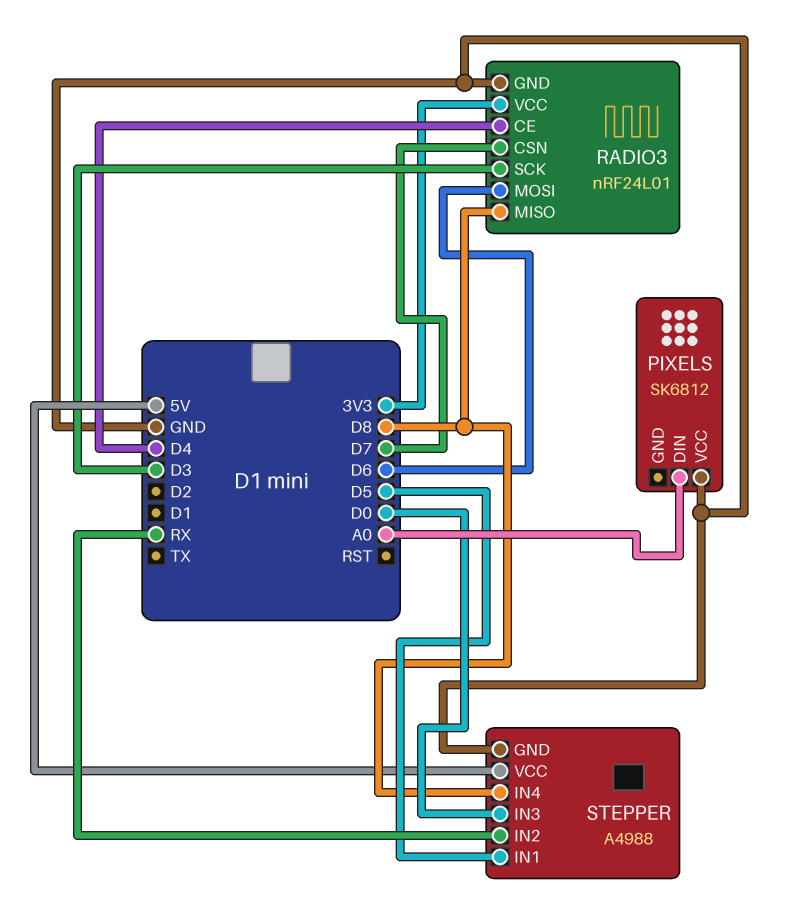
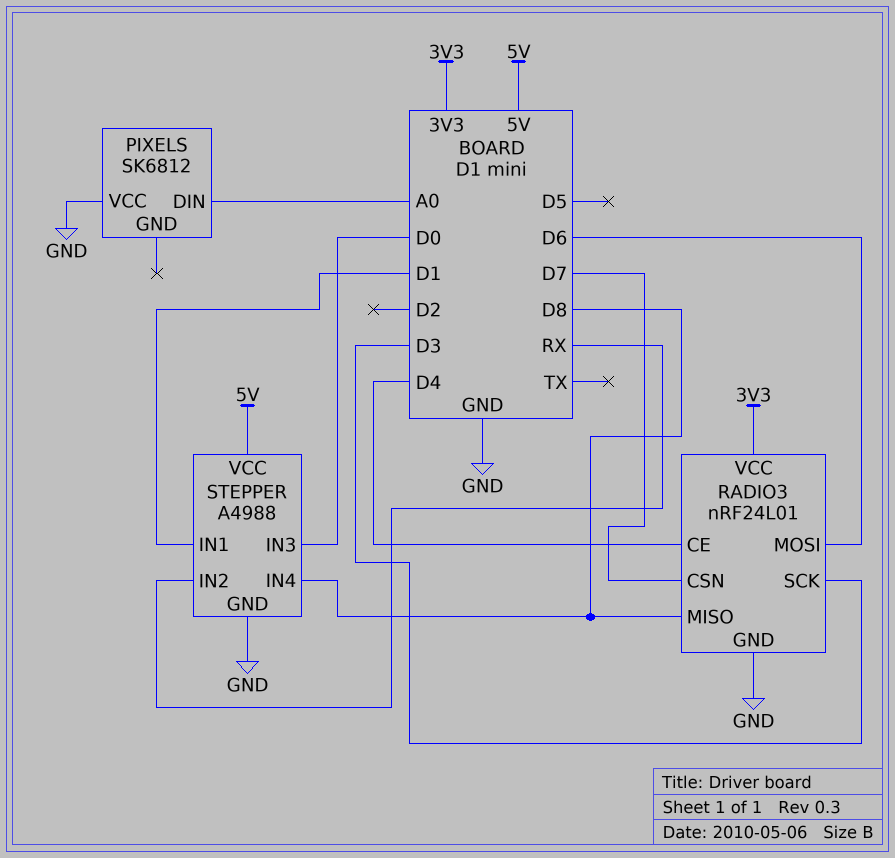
STEPPER pin IN1: D5 -> D1

